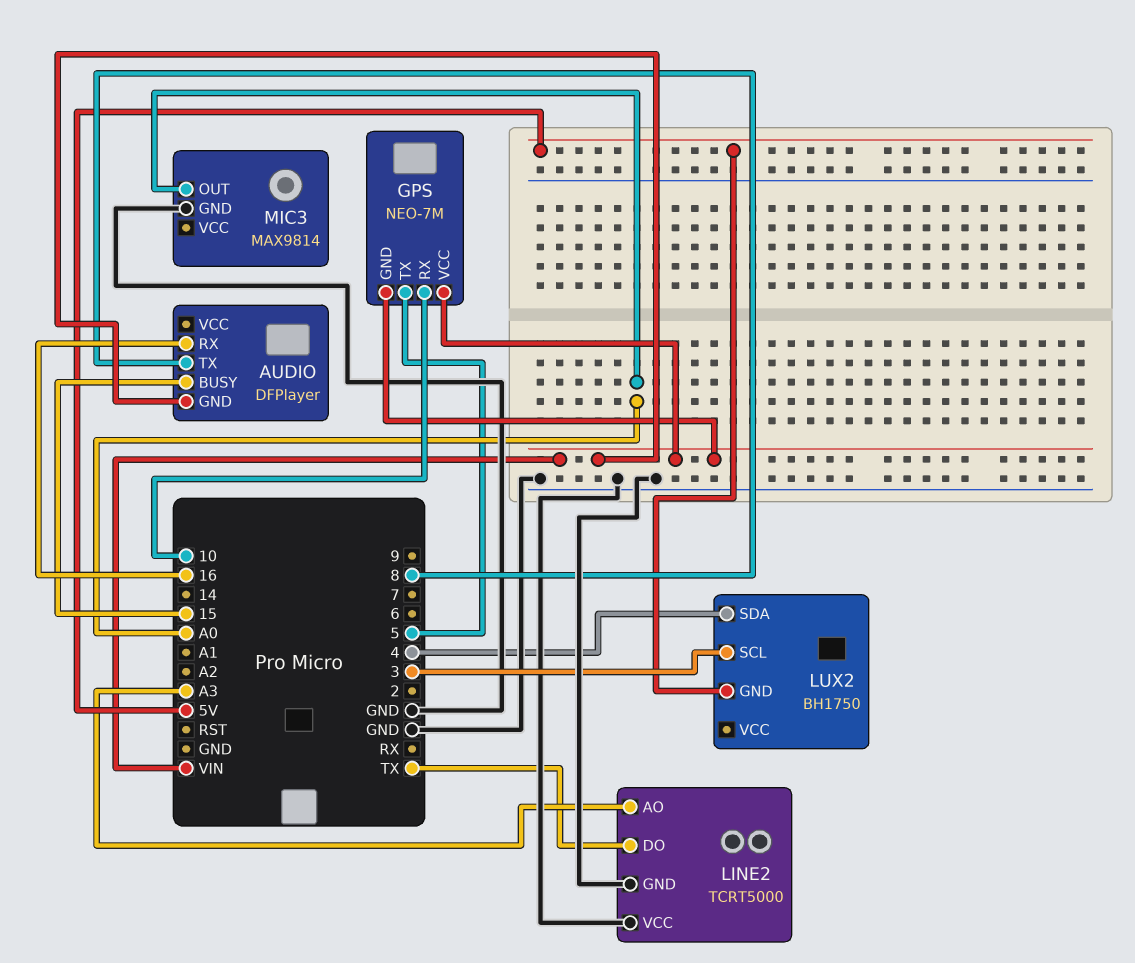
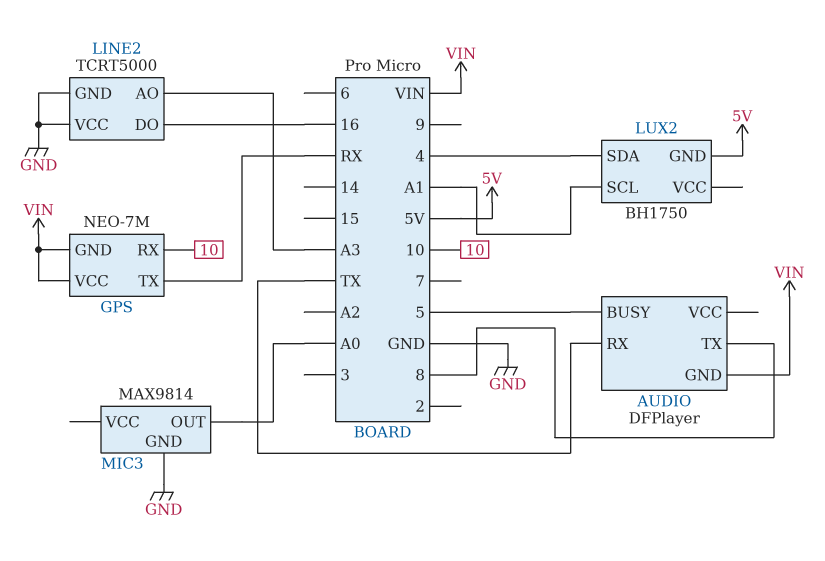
AUDIO pin BUSY: 15 -> 5
AUDIO pin RX: 16 -> TX
GPS pin TX: 5 -> RX
LINE2 pin DO: TX -> 16
LUX2 pin SCL: 3 -> A1

